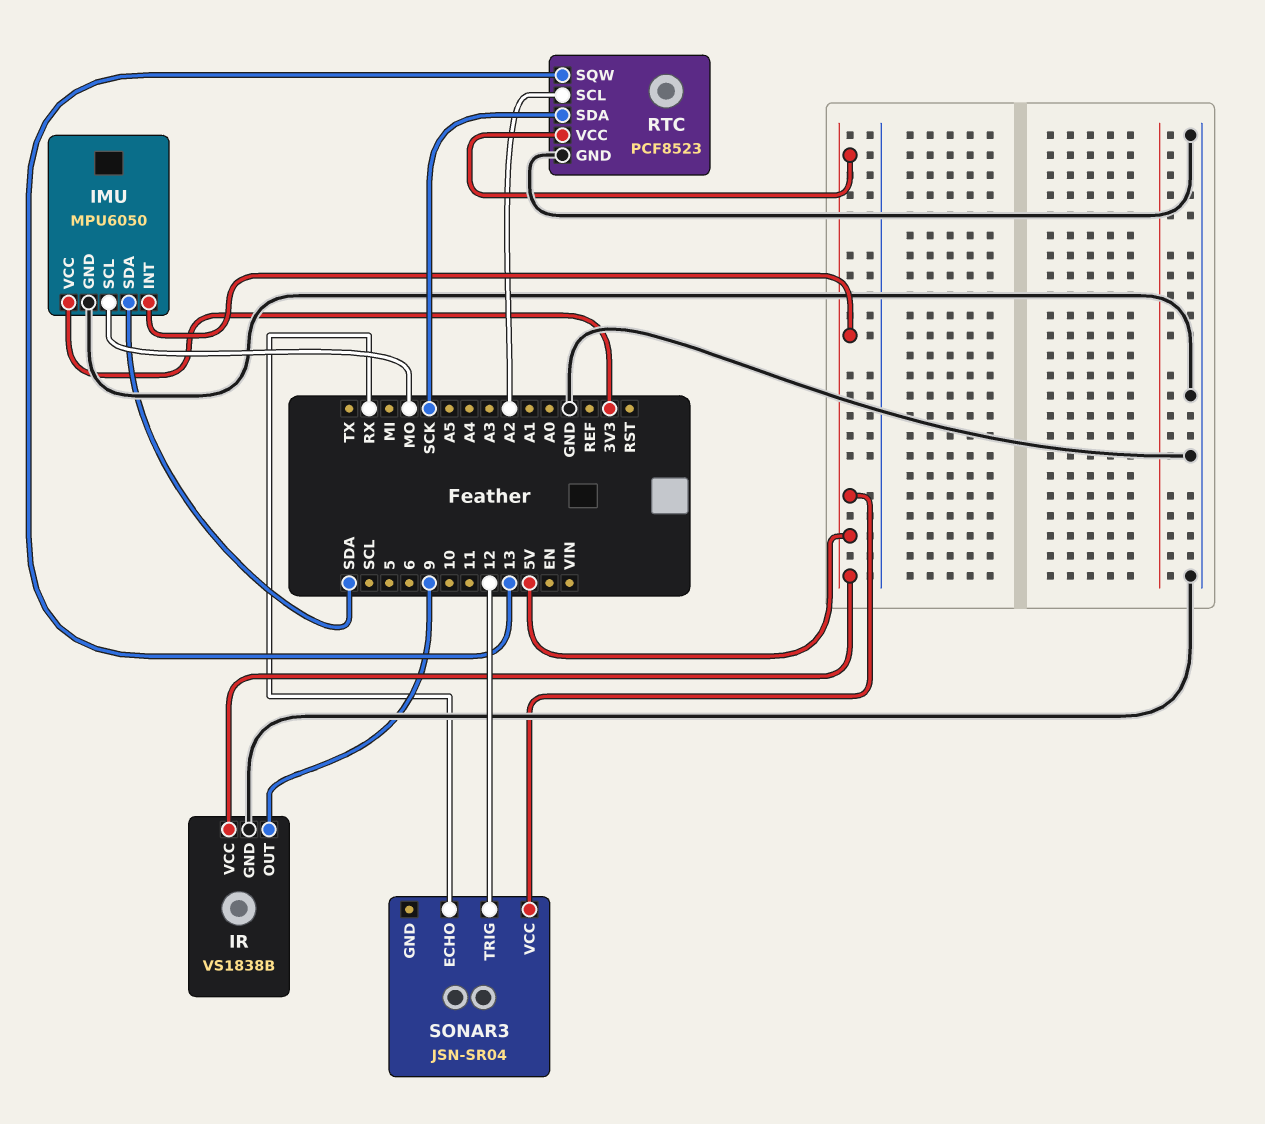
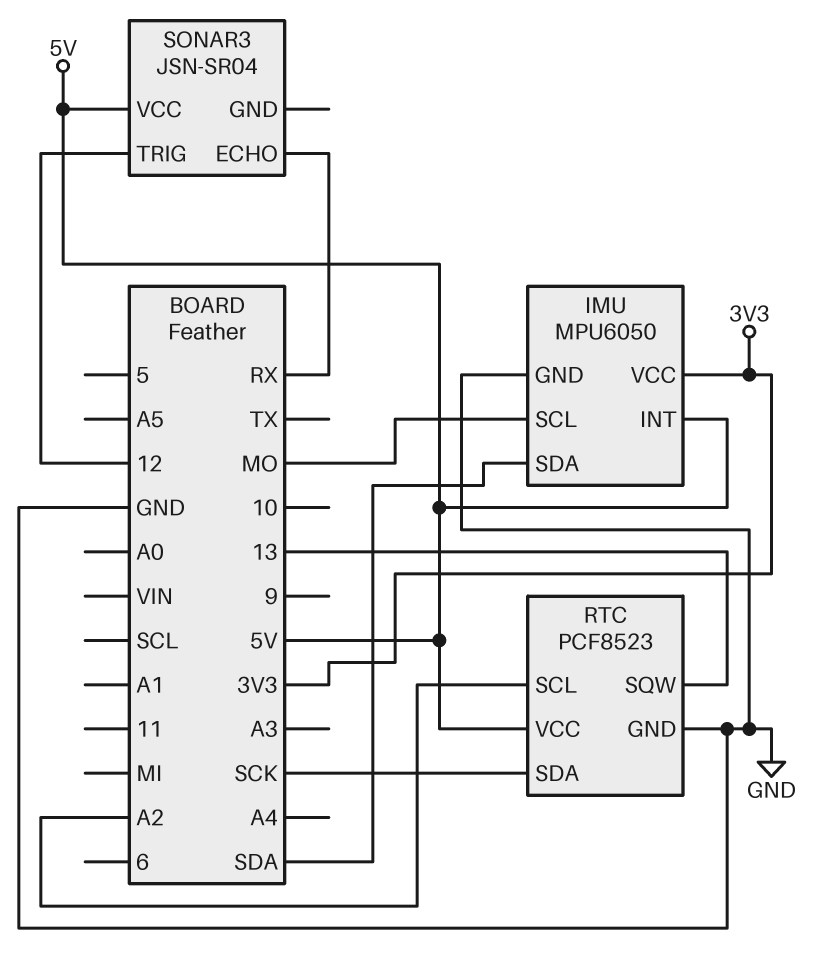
IR: VS1838B -> none
IR pin GND: GND -> none
IR pin OUT: 9 -> none
IR pin VCC: 5V -> none

